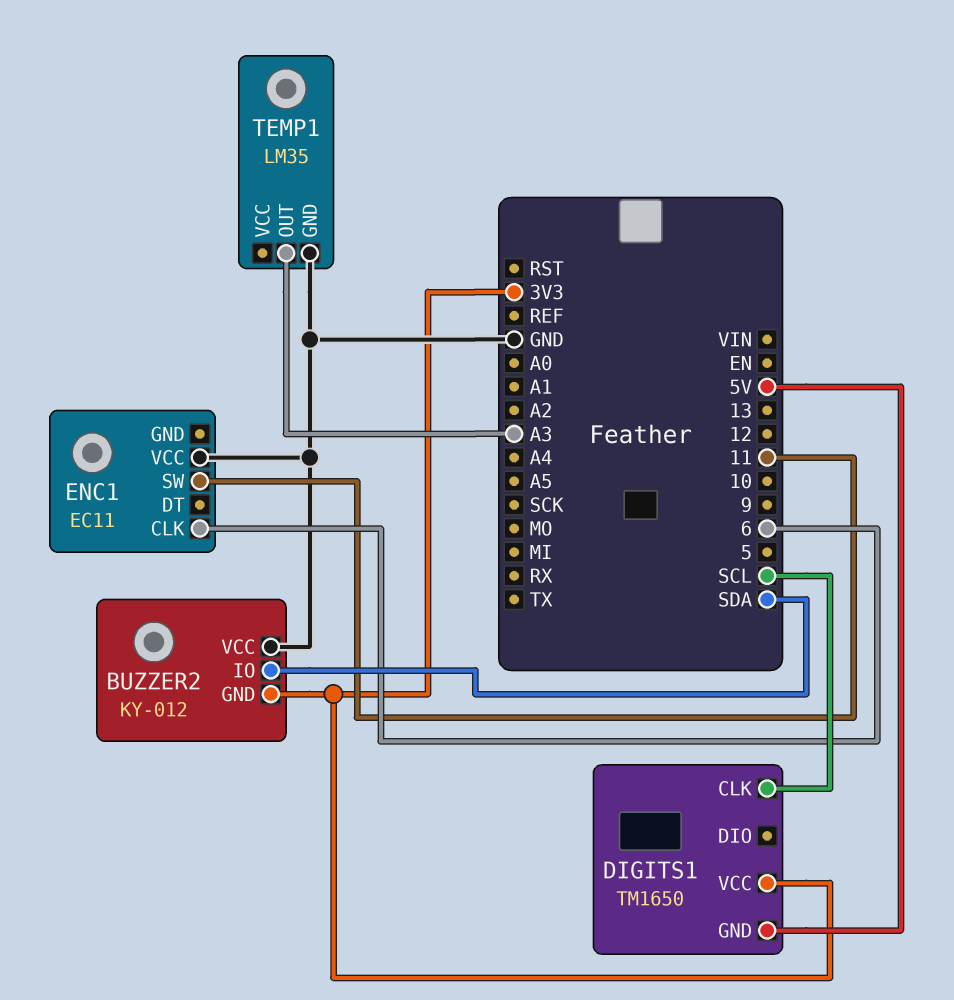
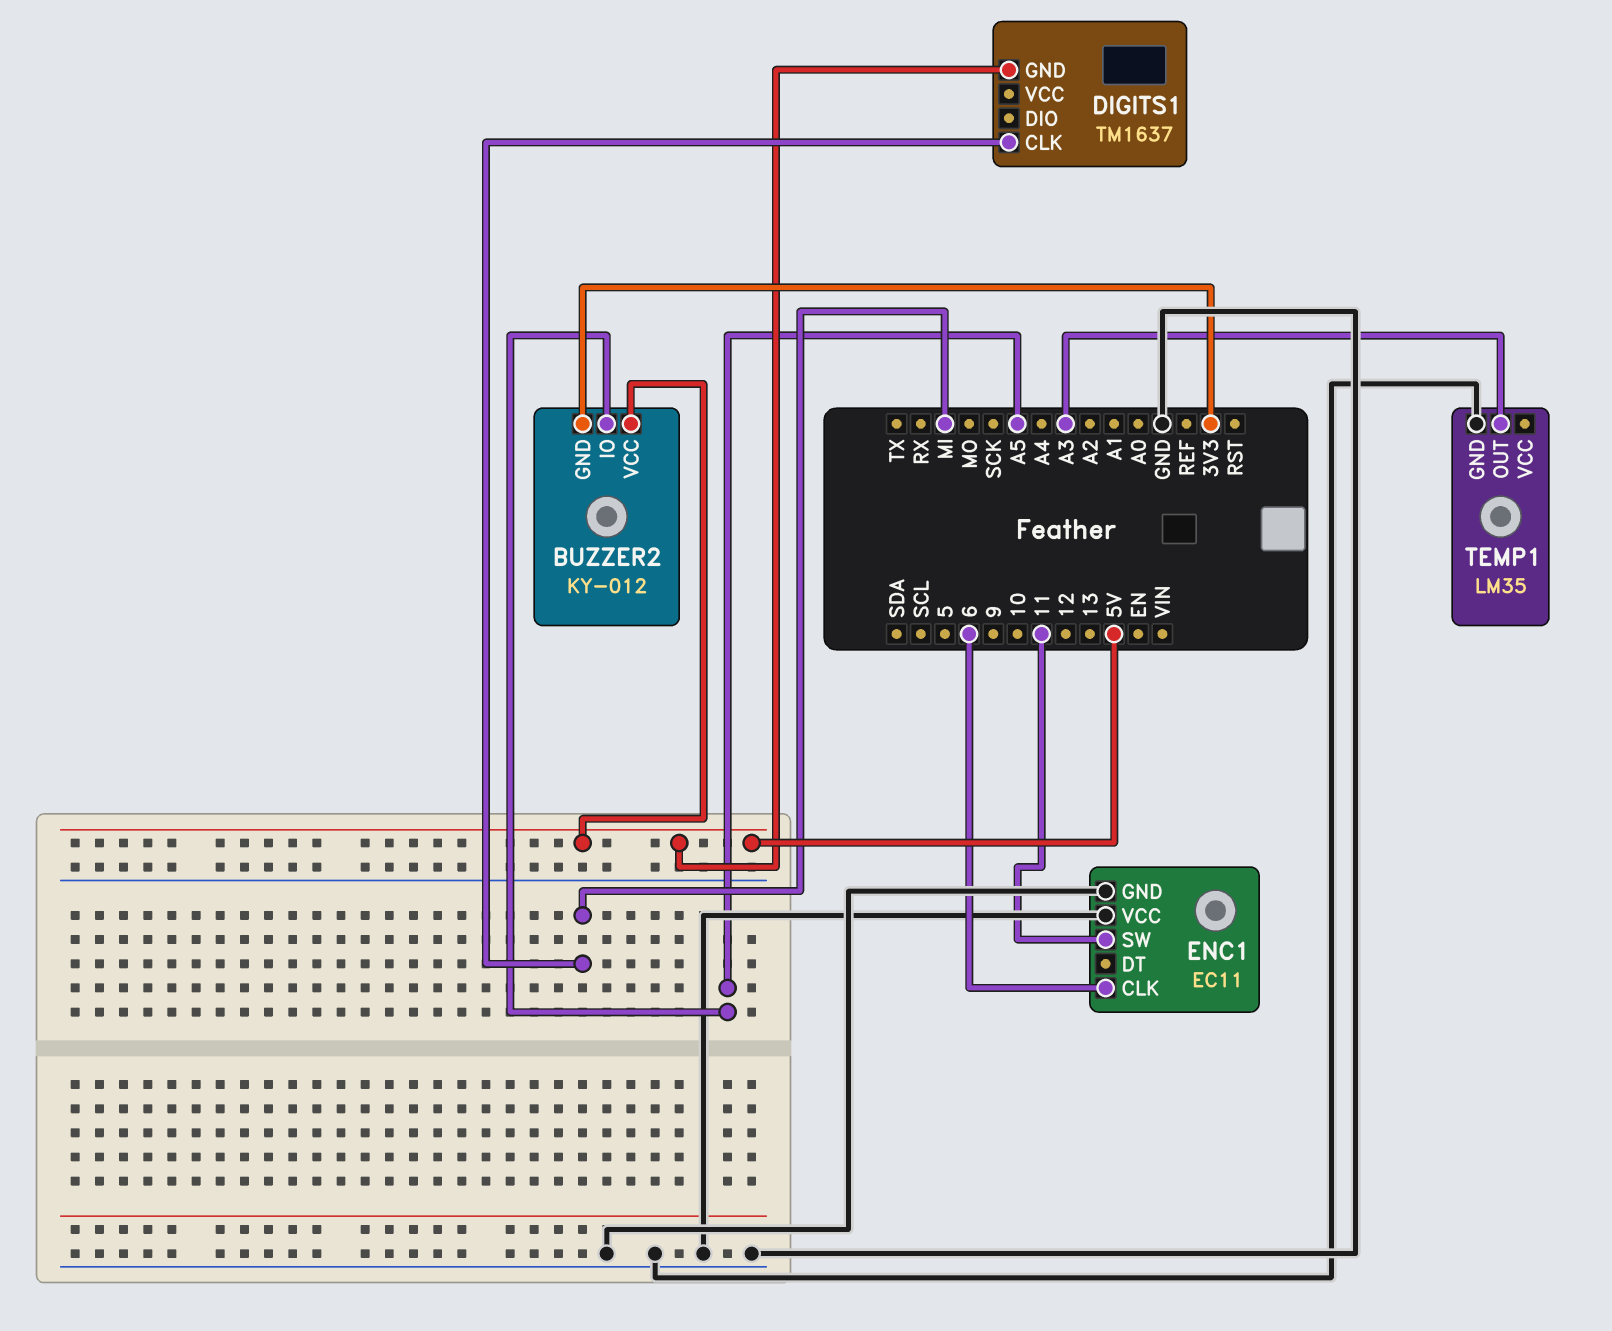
BUZZER2 pin IO: SDA -> A5
BUZZER2 pin VCC: GND -> 5V
DIGITS1: TM1650 -> TM1637
DIGITS1 pin CLK: SCL -> MI
DIGITS1 pin VCC: 3V3 -> none
ENC1 pin GND: none -> GND

